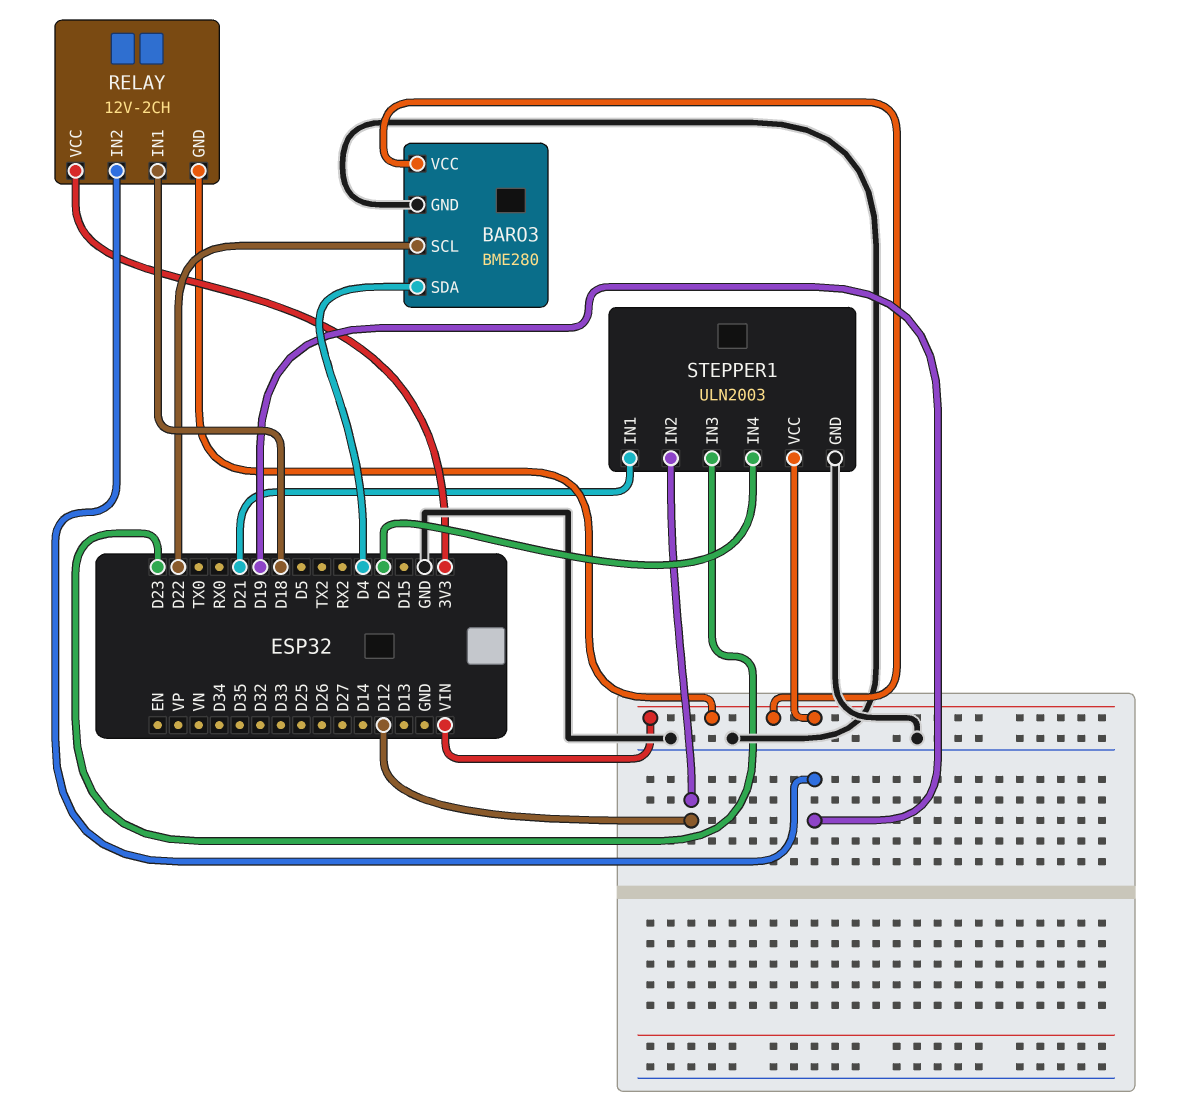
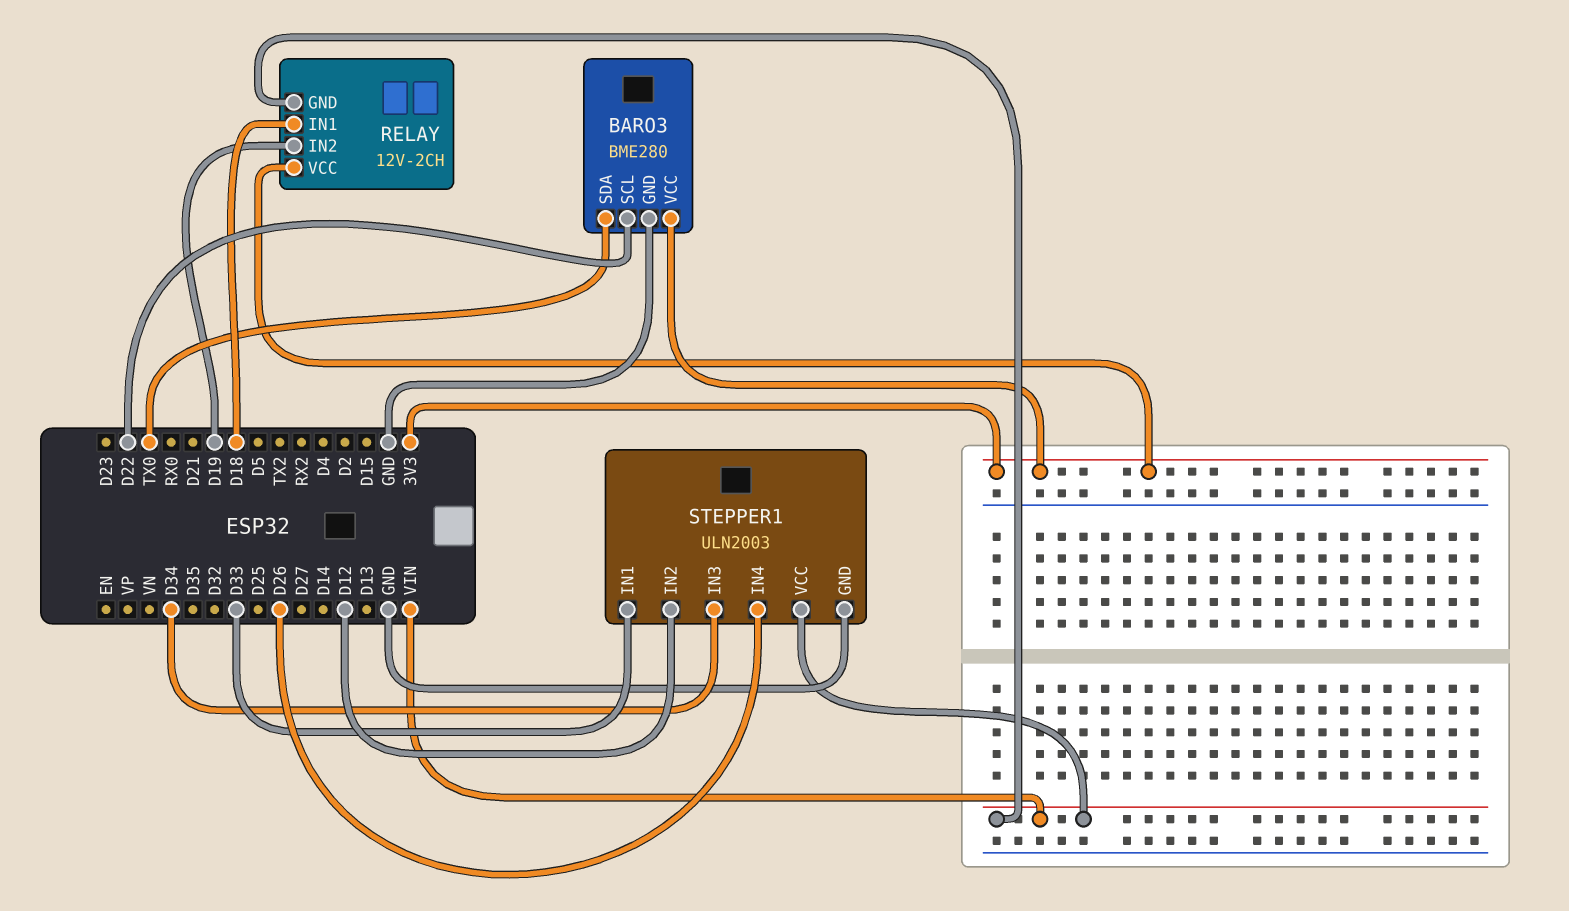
BARO3 pin SDA: D4 -> TX0
BARO3 pin VCC: VIN -> 3V3
STEPPER1 pin IN1: D21 -> D33
STEPPER1 pin IN3: D23 -> D34
STEPPER1 pin IN4: D2 -> D26

